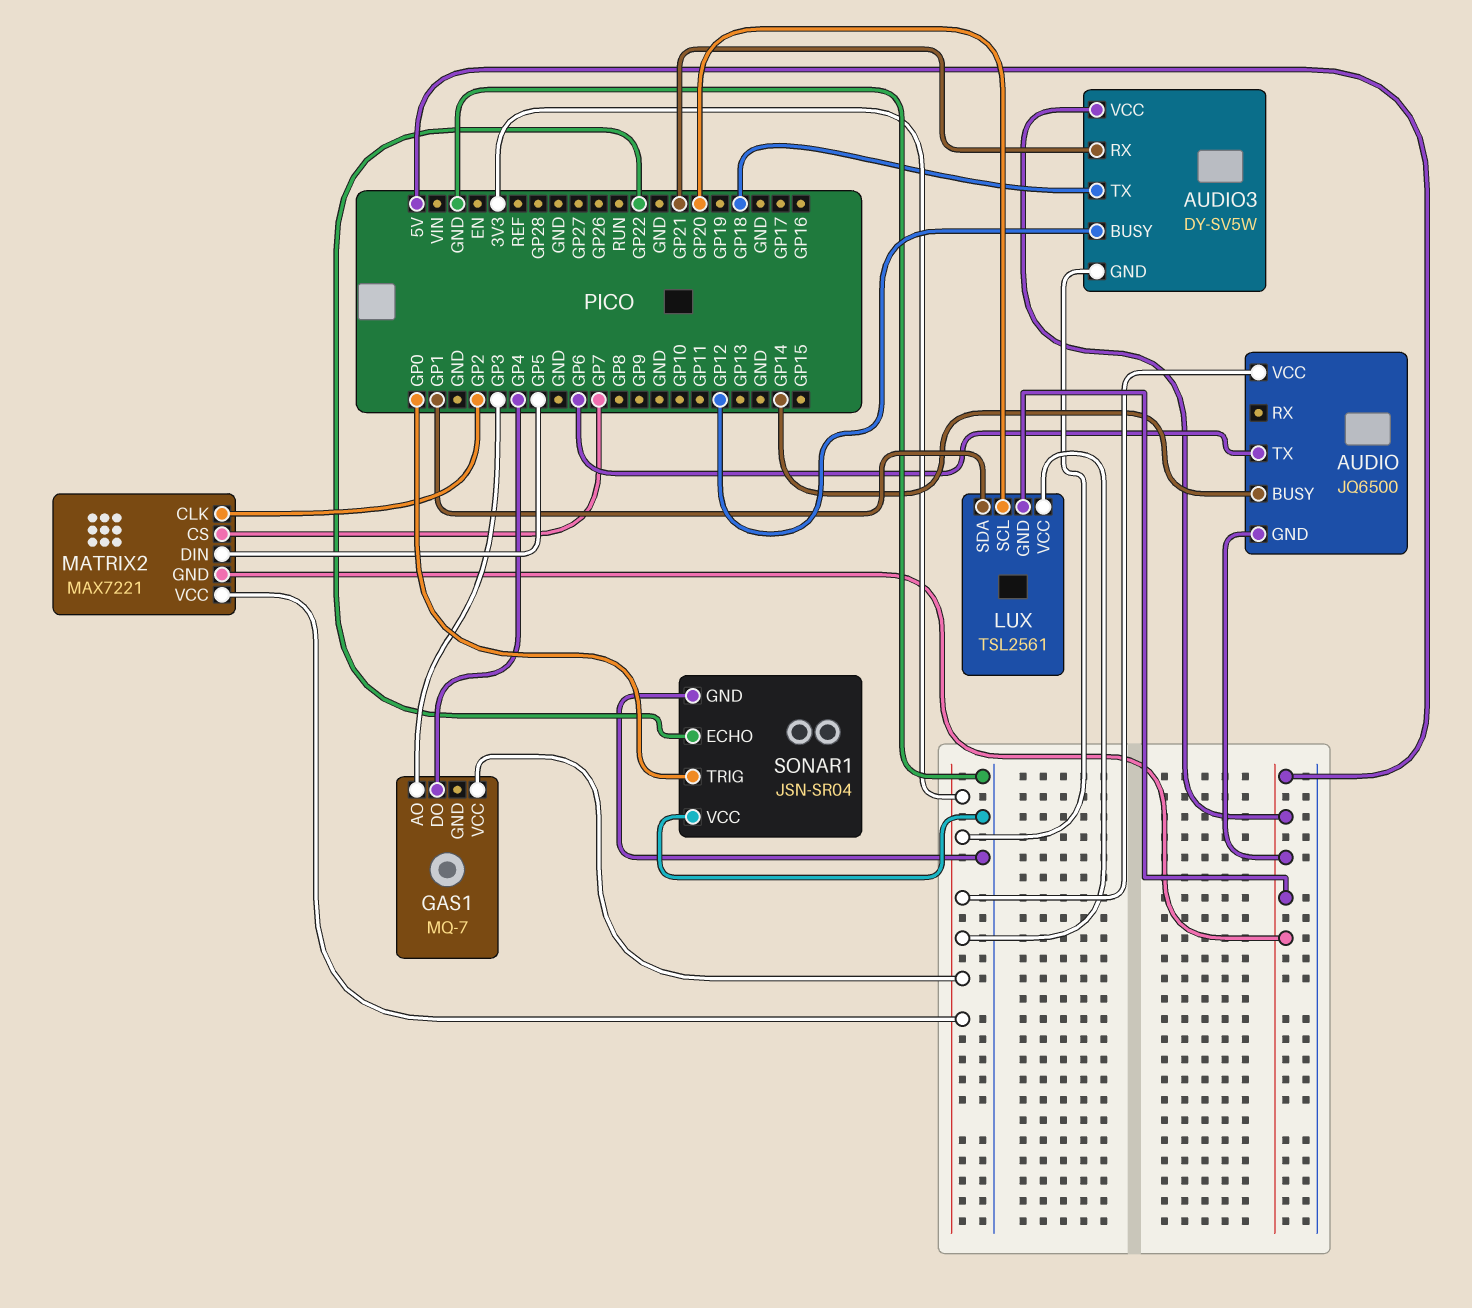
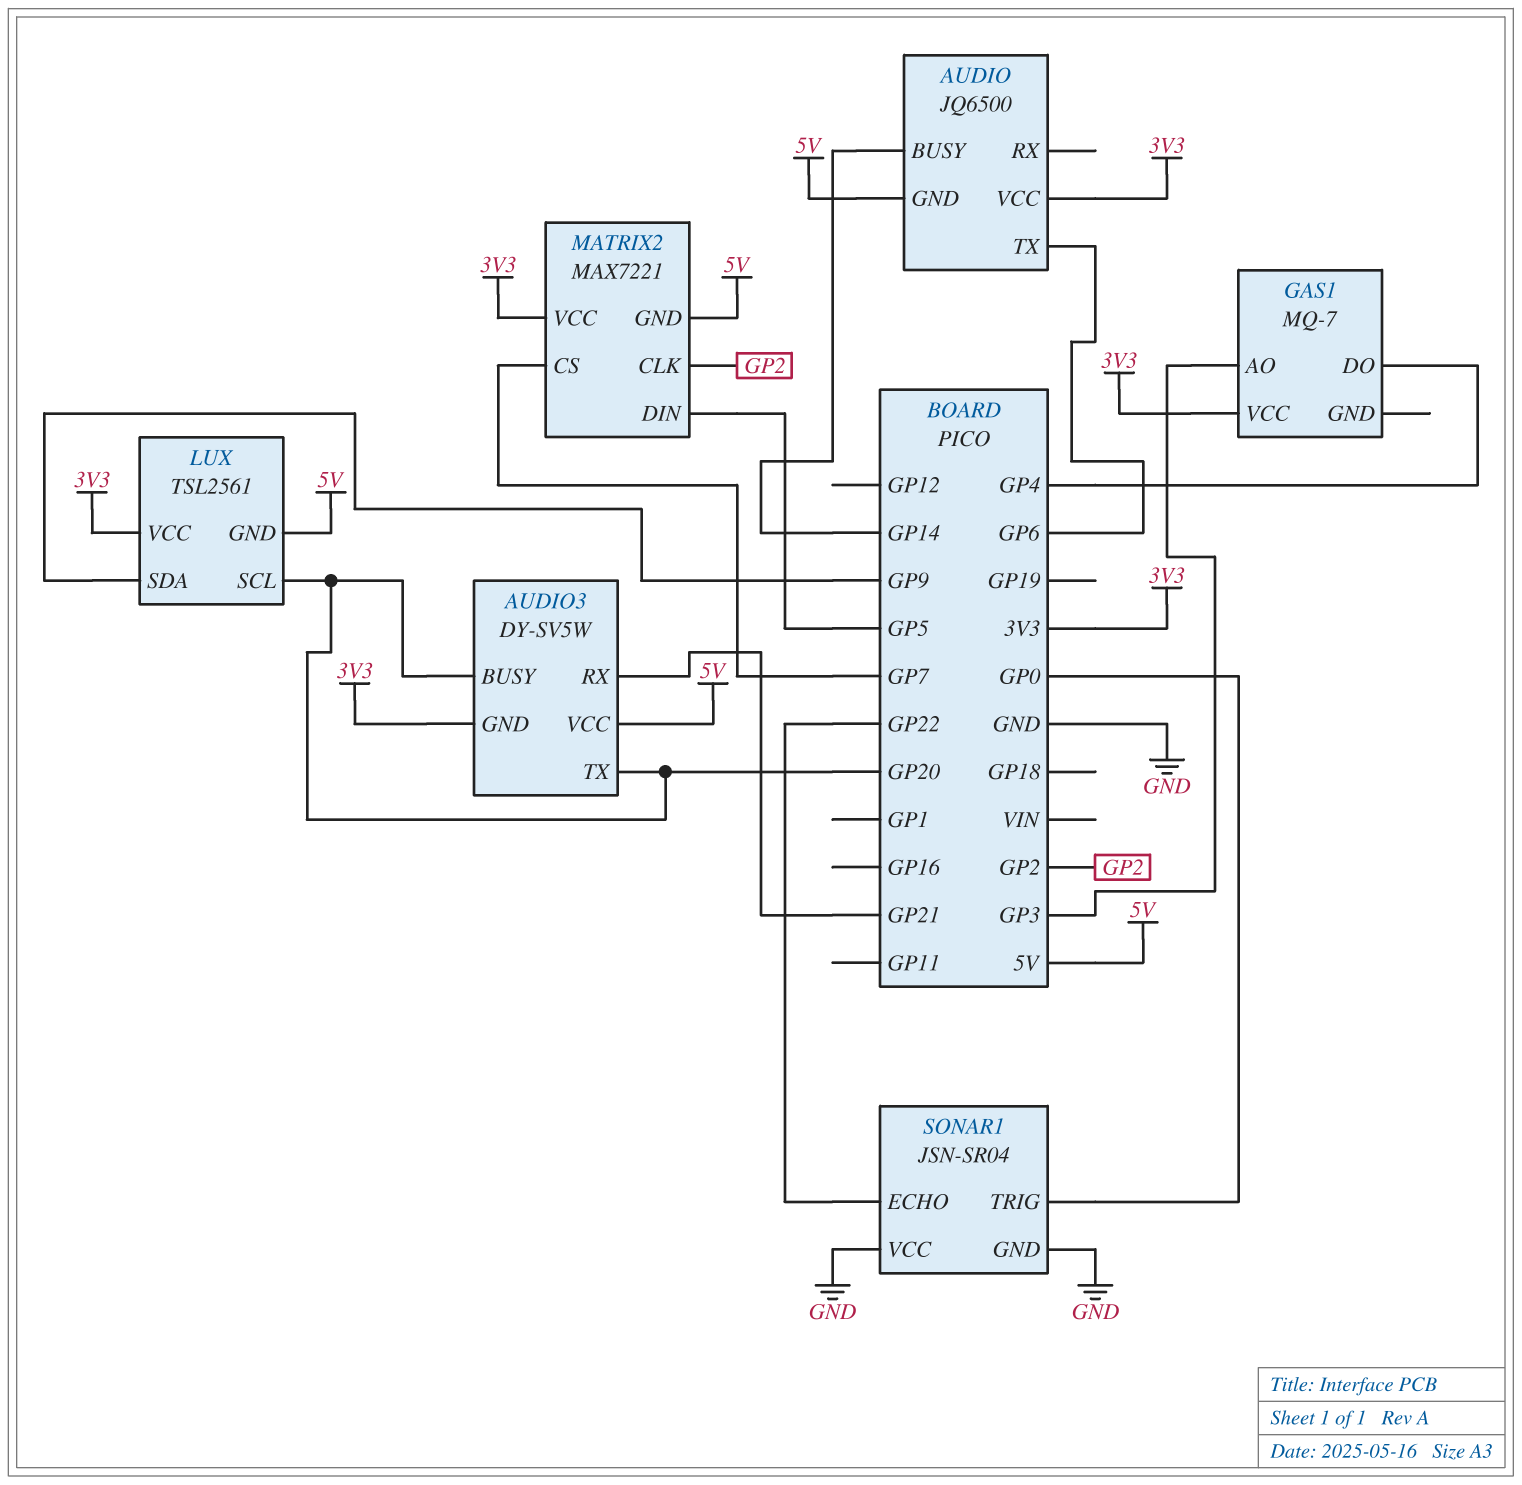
AUDIO3 pin BUSY: GP12 -> GP20
AUDIO3 pin TX: GP18 -> GP20
LUX pin SDA: GP1 -> GP9

